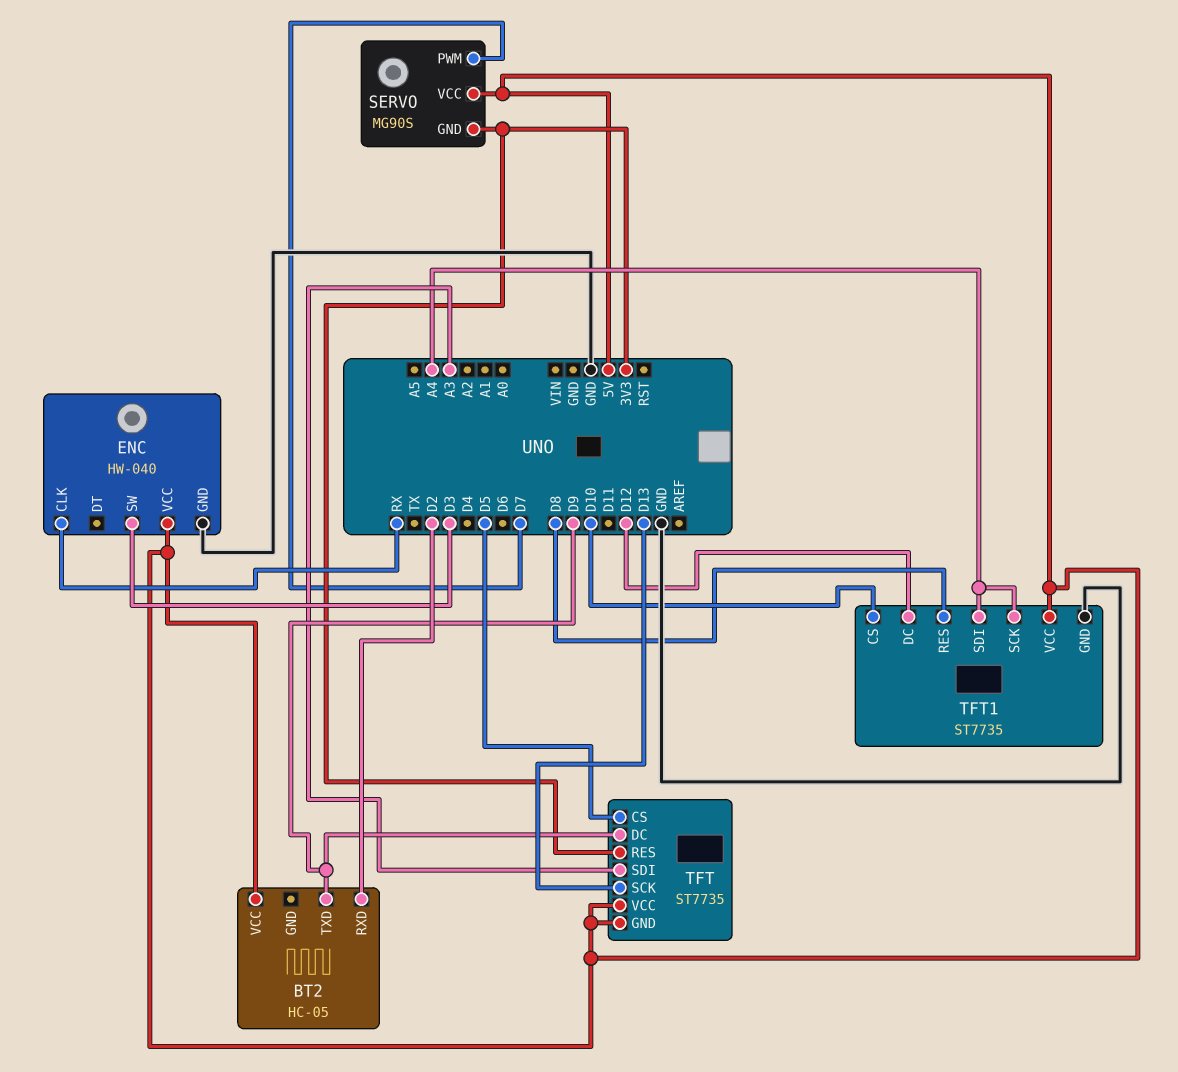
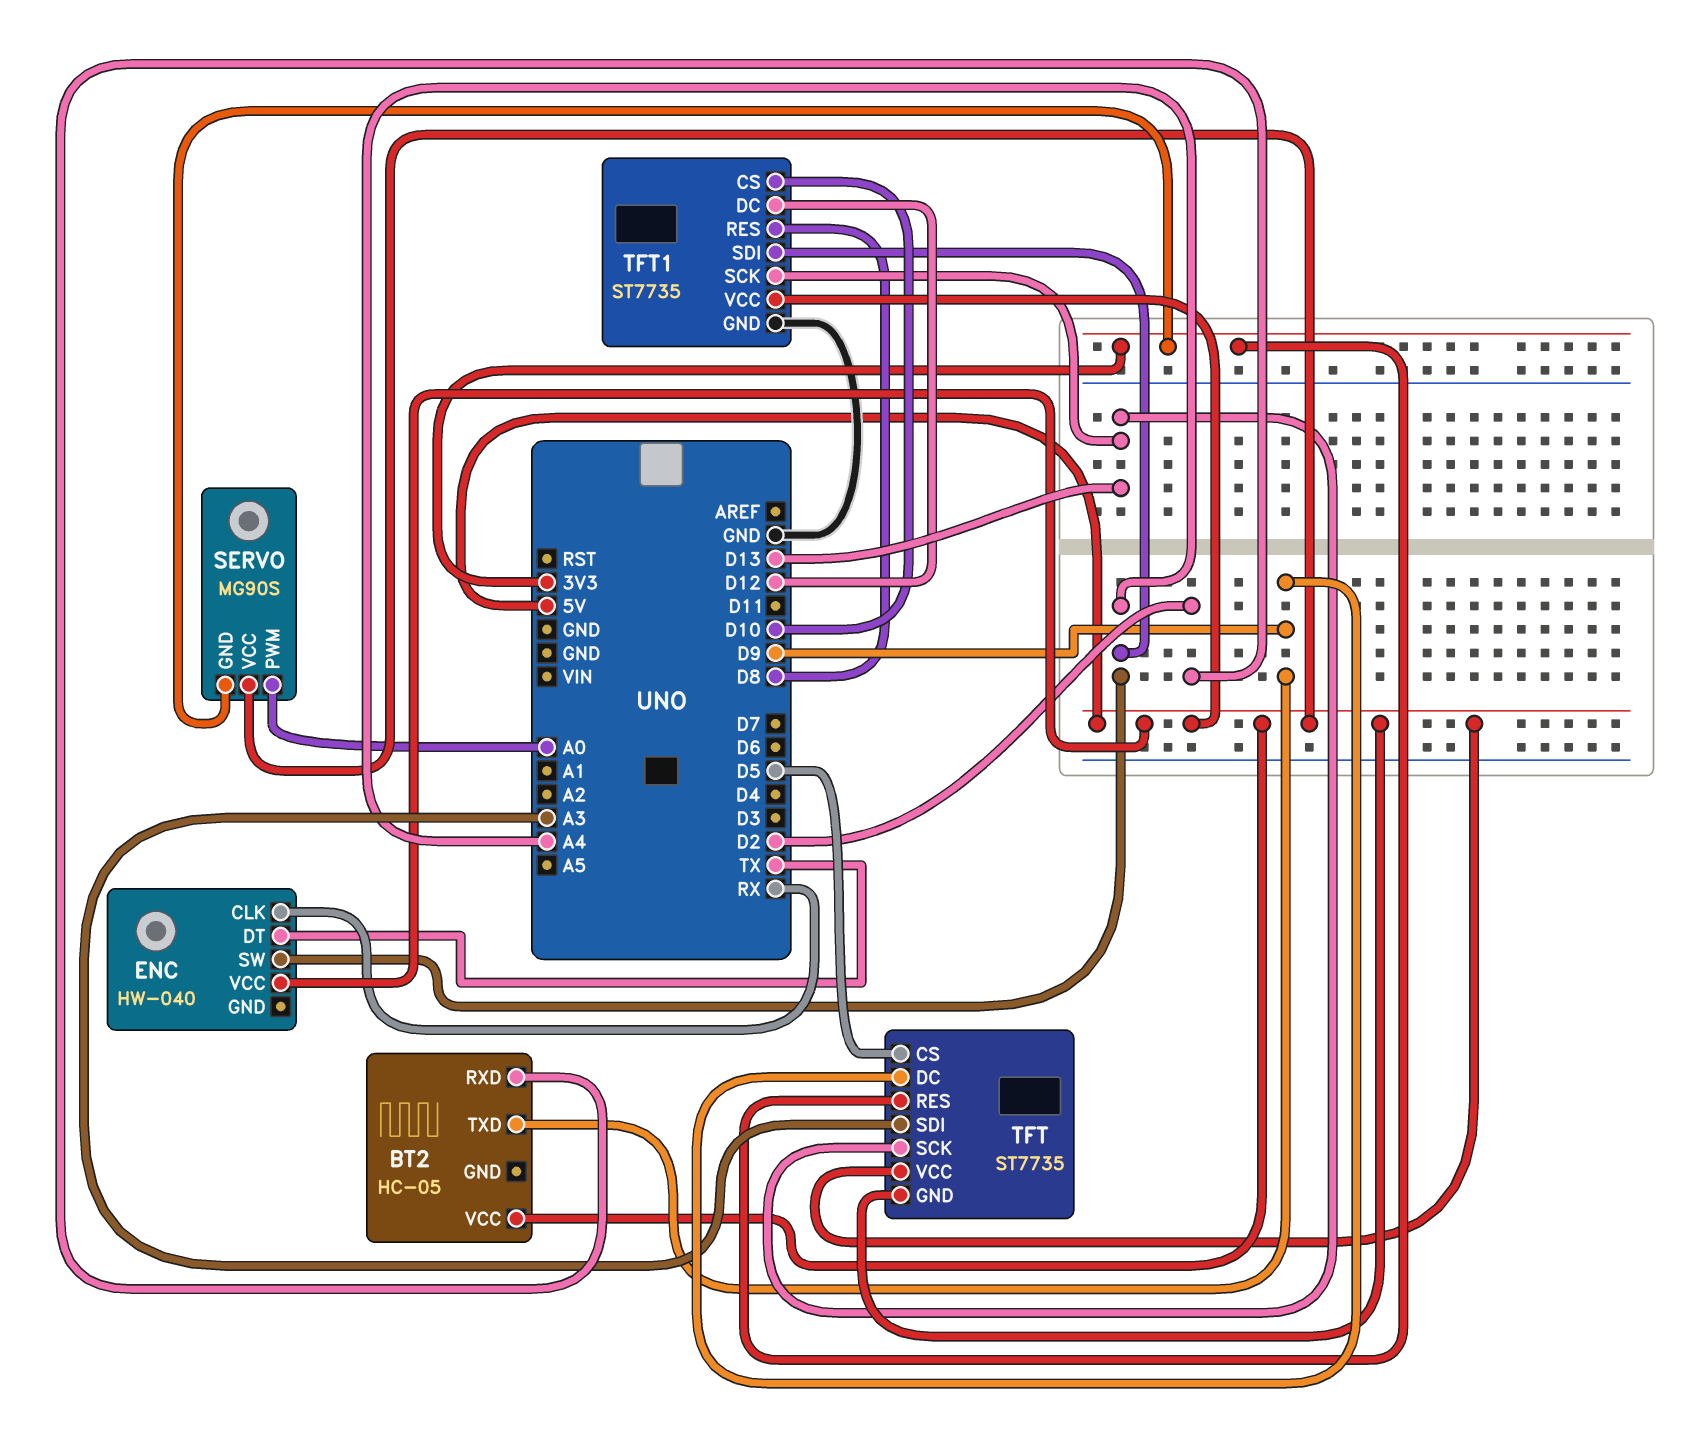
ENC pin DT: none -> TX
ENC pin GND: GND -> none
ENC pin SW: D3 -> A4
SERVO pin PWM: D7 -> A0
TFT1 pin SCK: A4 -> D13

